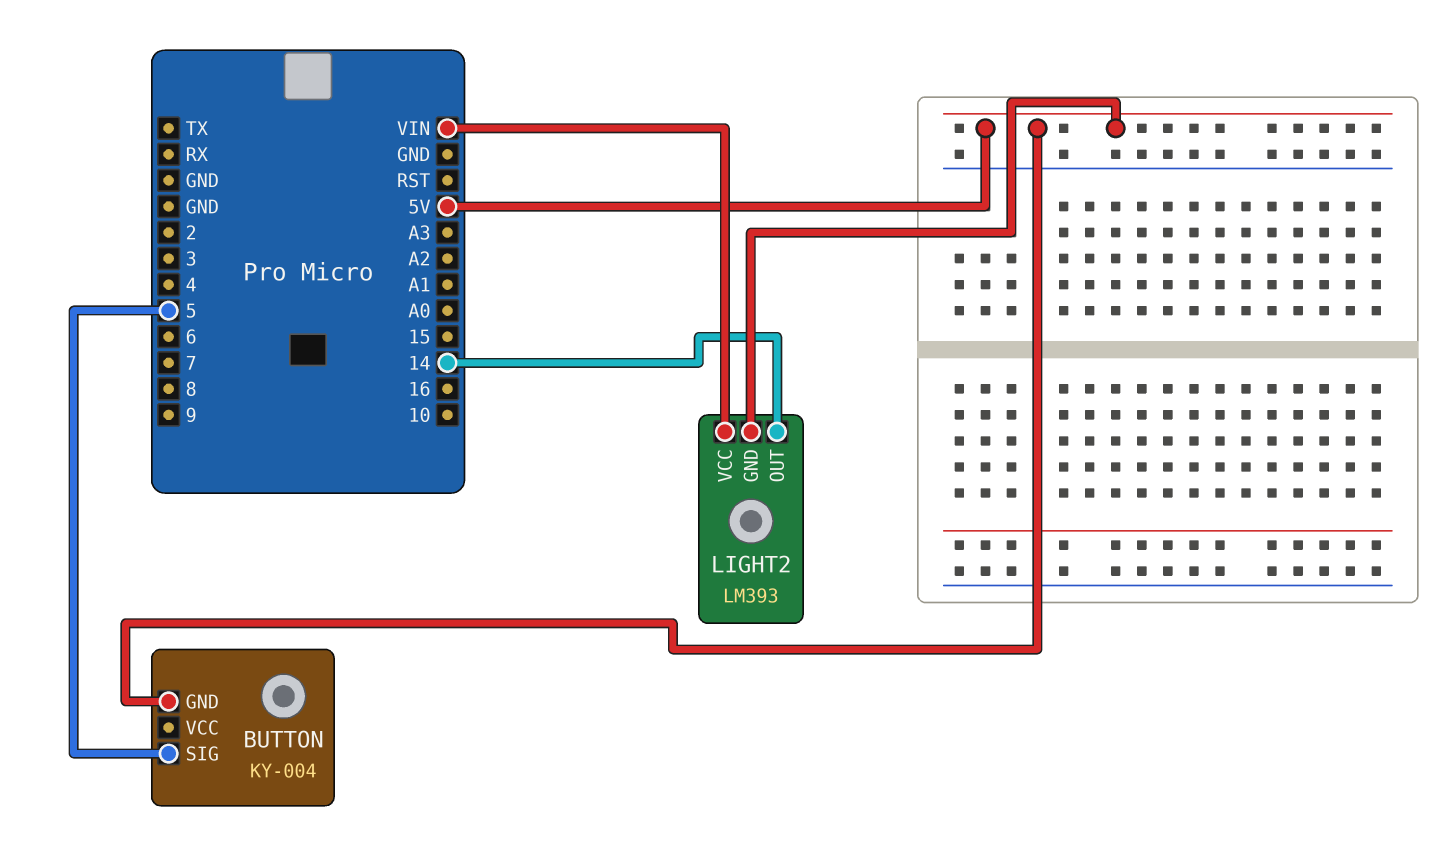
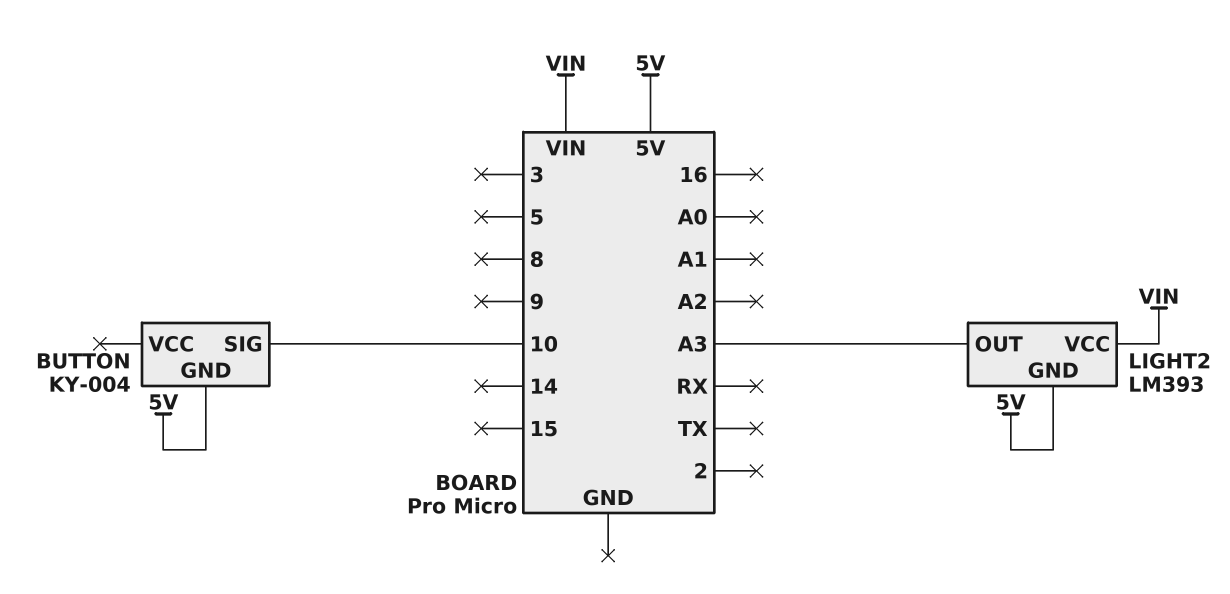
BUTTON pin SIG: 5 -> 10
LIGHT2 pin OUT: 14 -> A3

